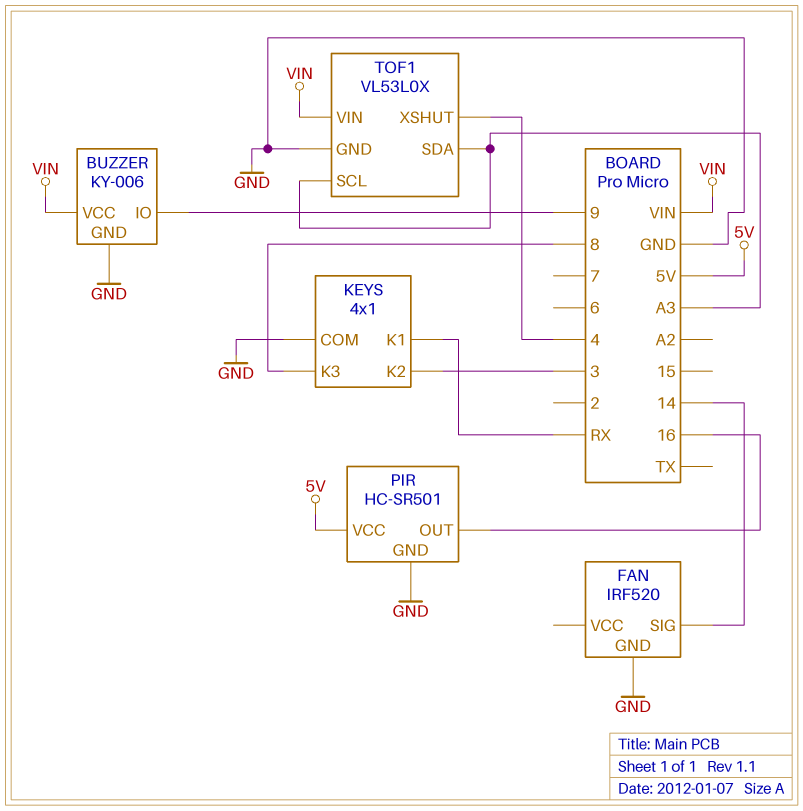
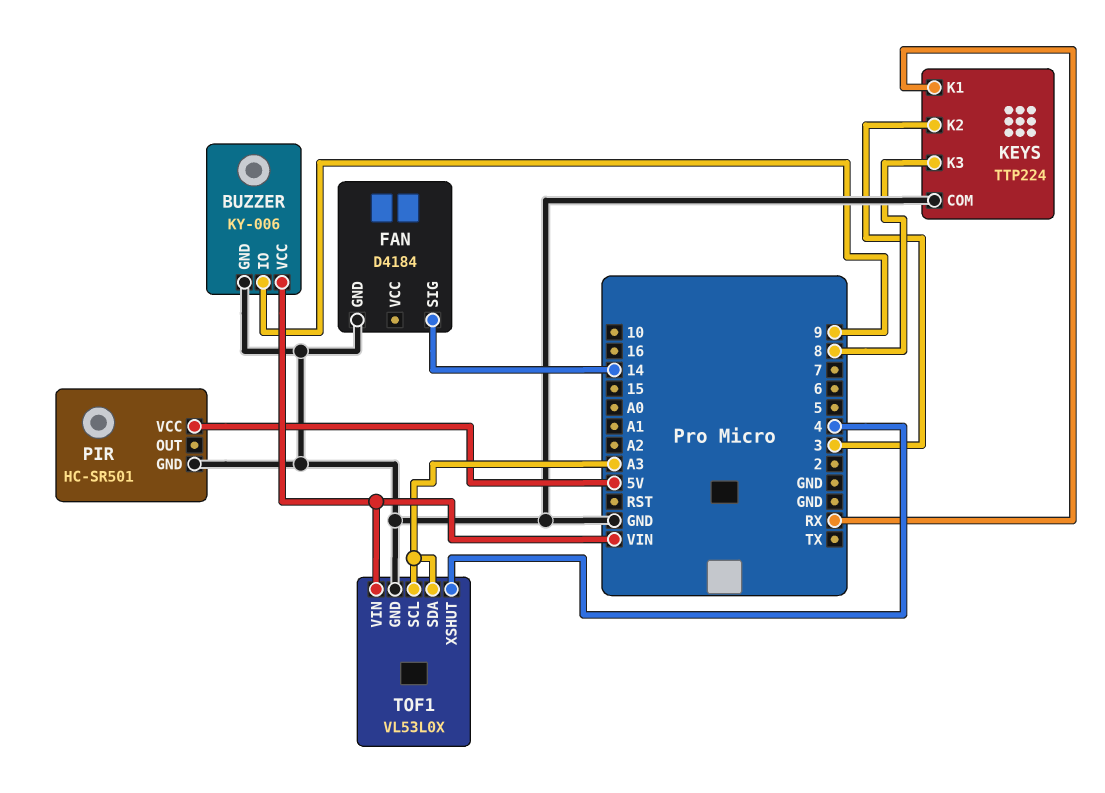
FAN: IRF520 -> D4184
KEYS: 4x1 -> TTP224
PIR pin OUT: 16 -> none

